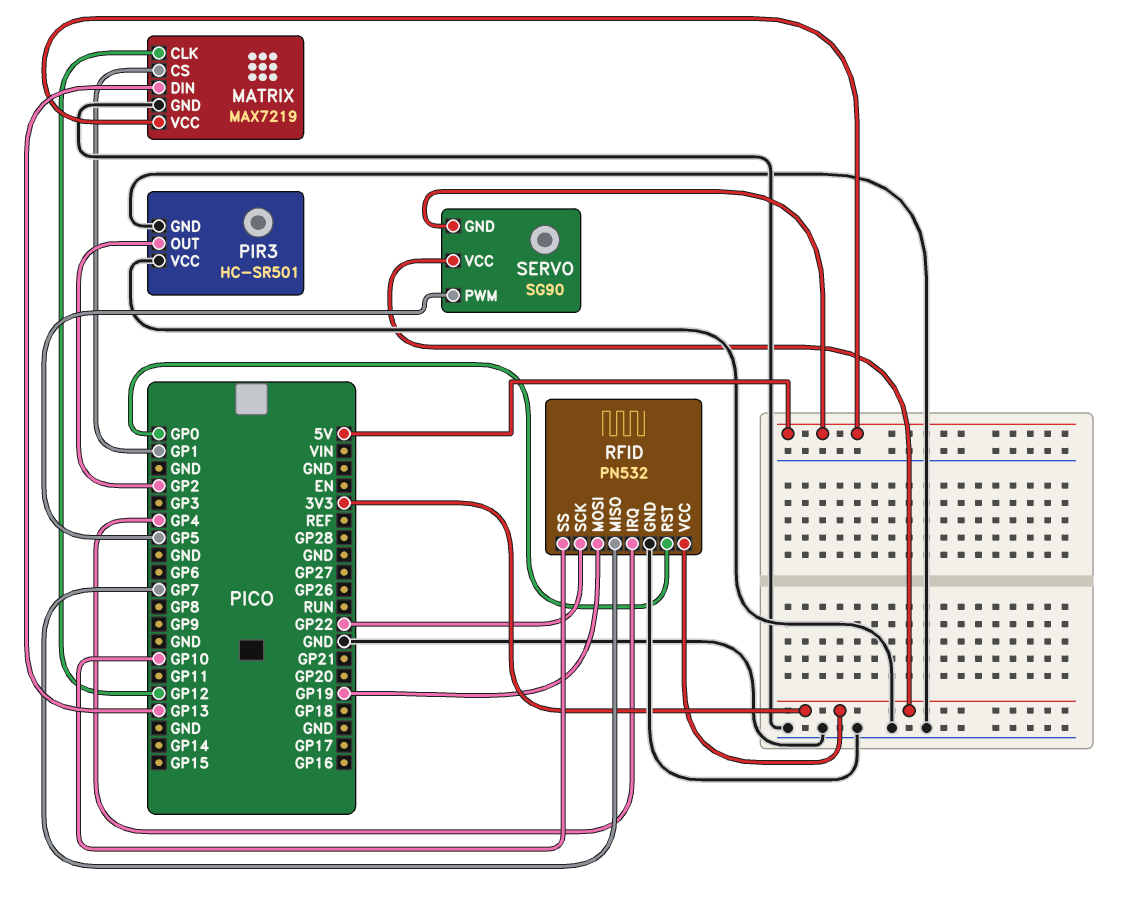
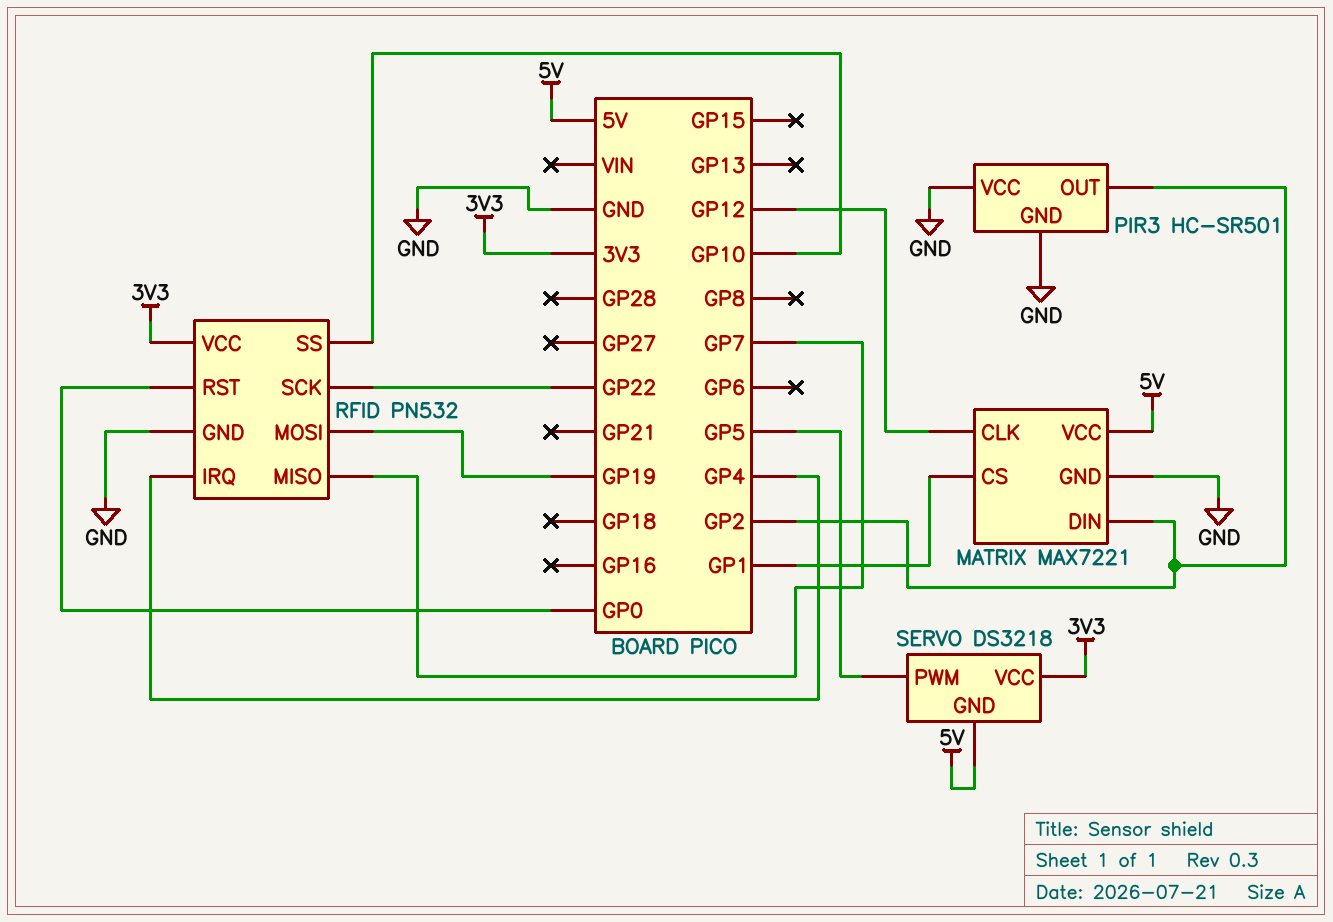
MATRIX: MAX7219 -> MAX7221
MATRIX pin DIN: GP13 -> GP2
SERVO: SG90 -> DS3218

